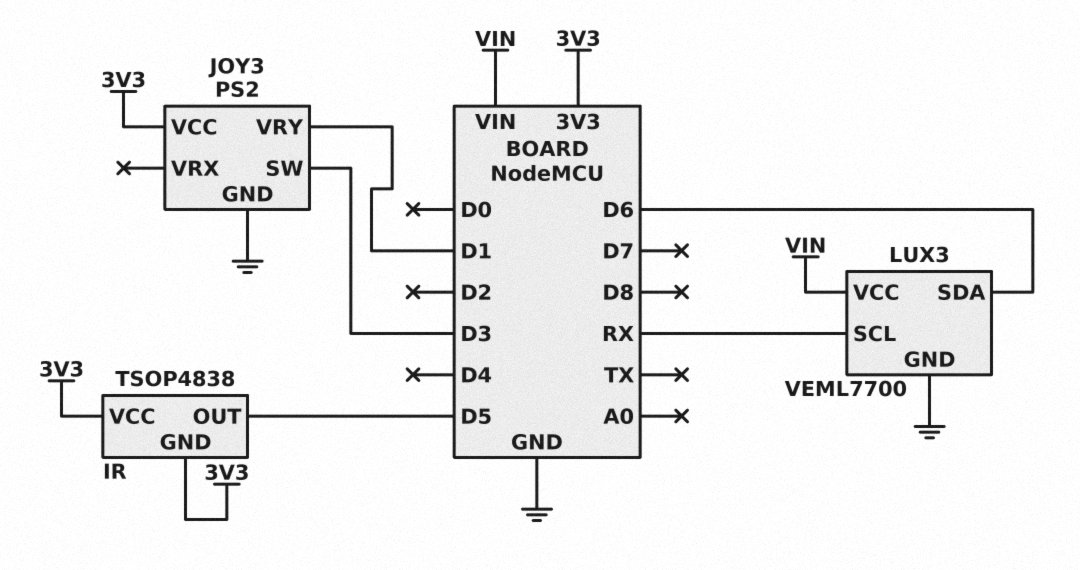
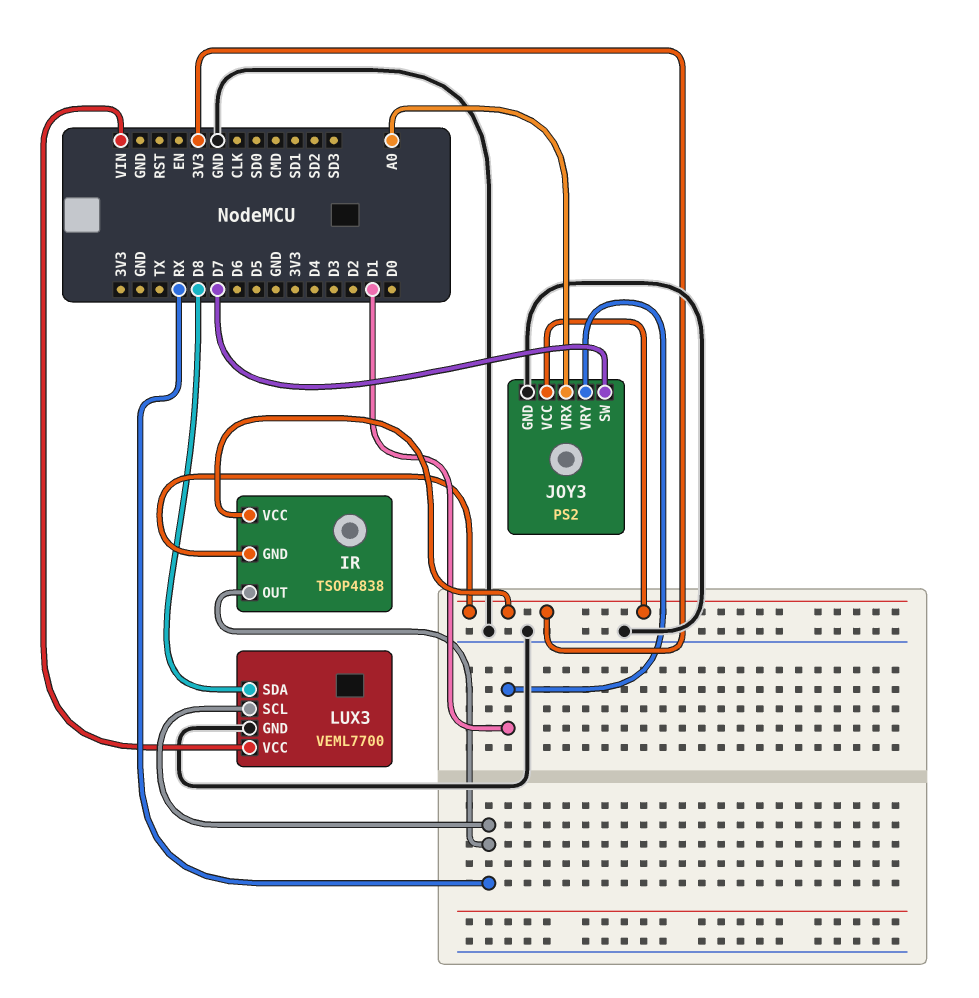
IR pin OUT: D5 -> RX
JOY3 pin SW: D3 -> D7
JOY3 pin VRX: none -> A0
LUX3 pin SDA: D6 -> D8

